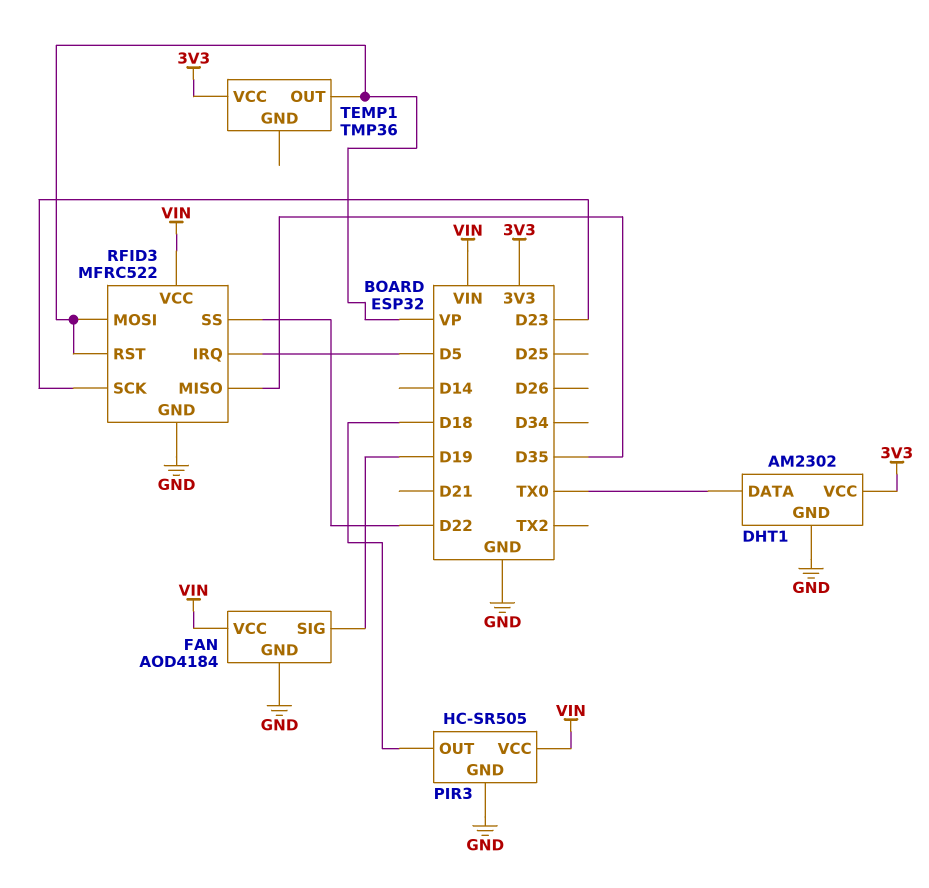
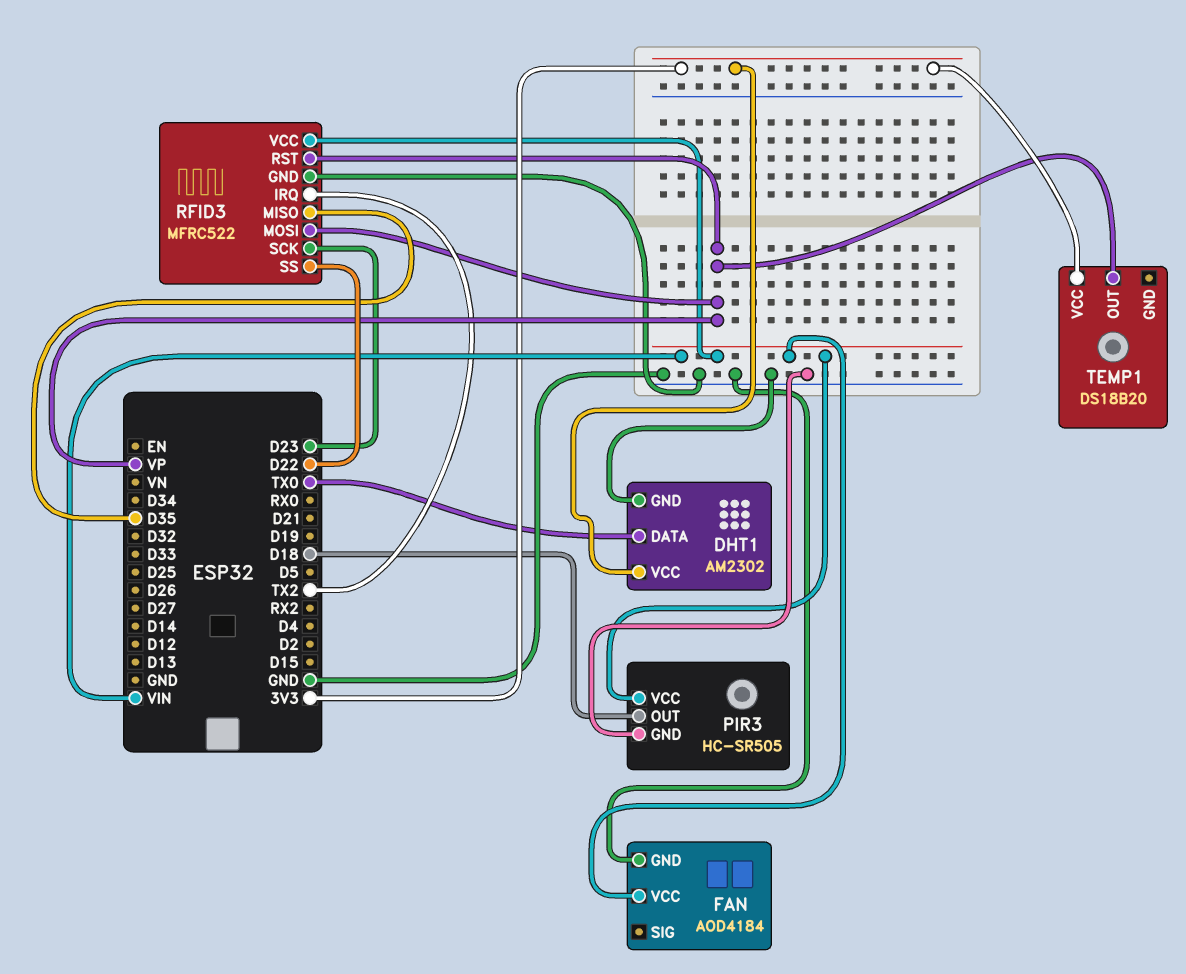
FAN pin SIG: D19 -> none
RFID3 pin IRQ: D5 -> TX2
TEMP1: TMP36 -> DS18B20

